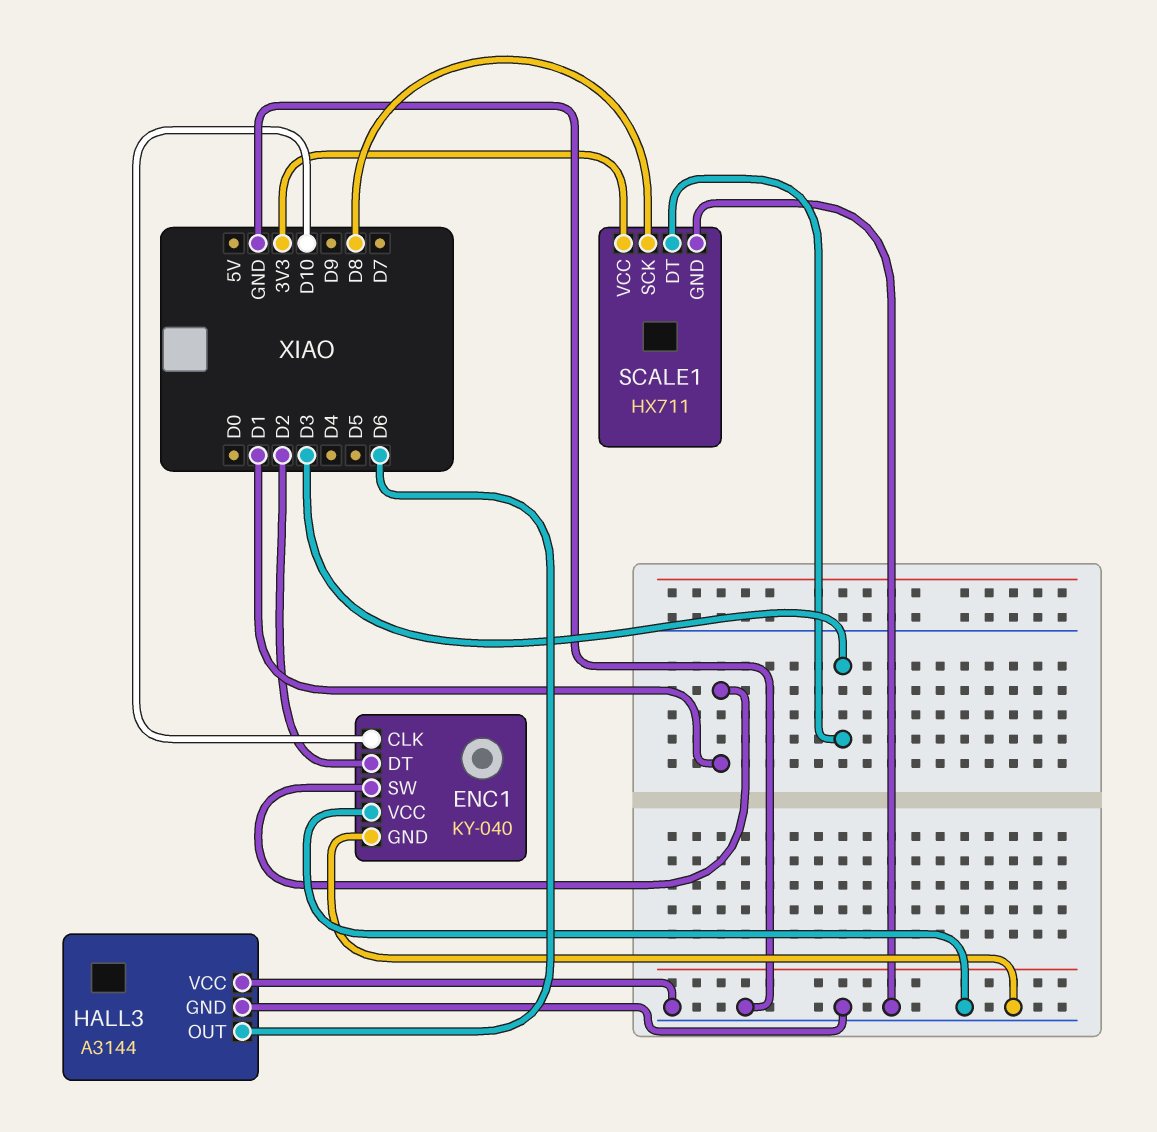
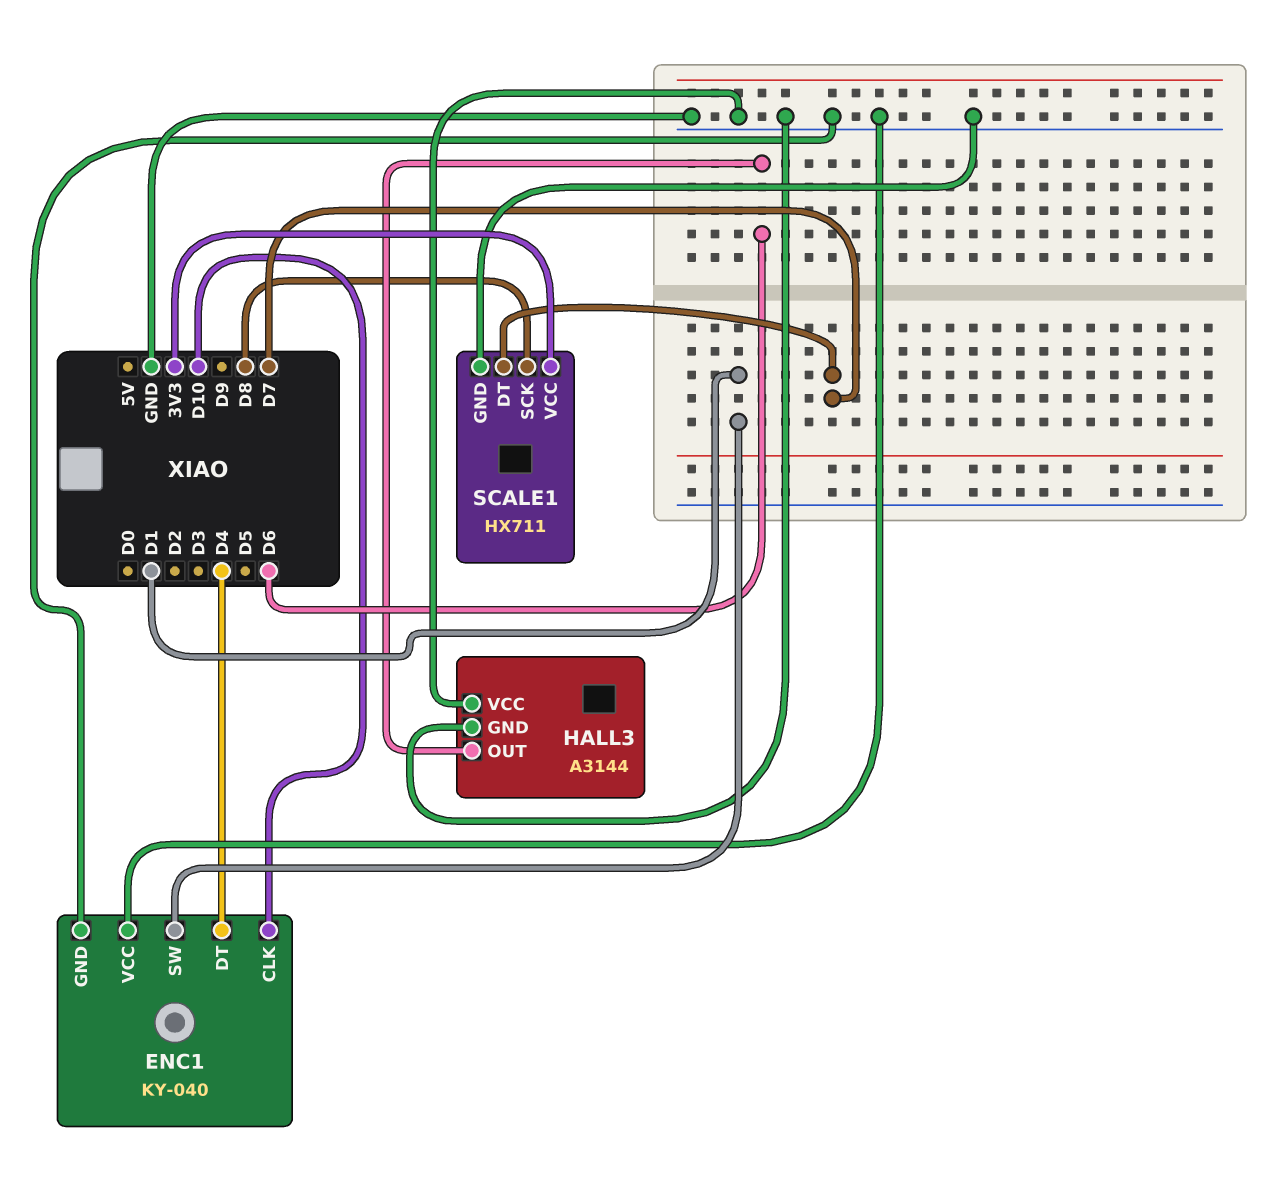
ENC1 pin DT: D2 -> D4
SCALE1 pin DT: D3 -> D7

